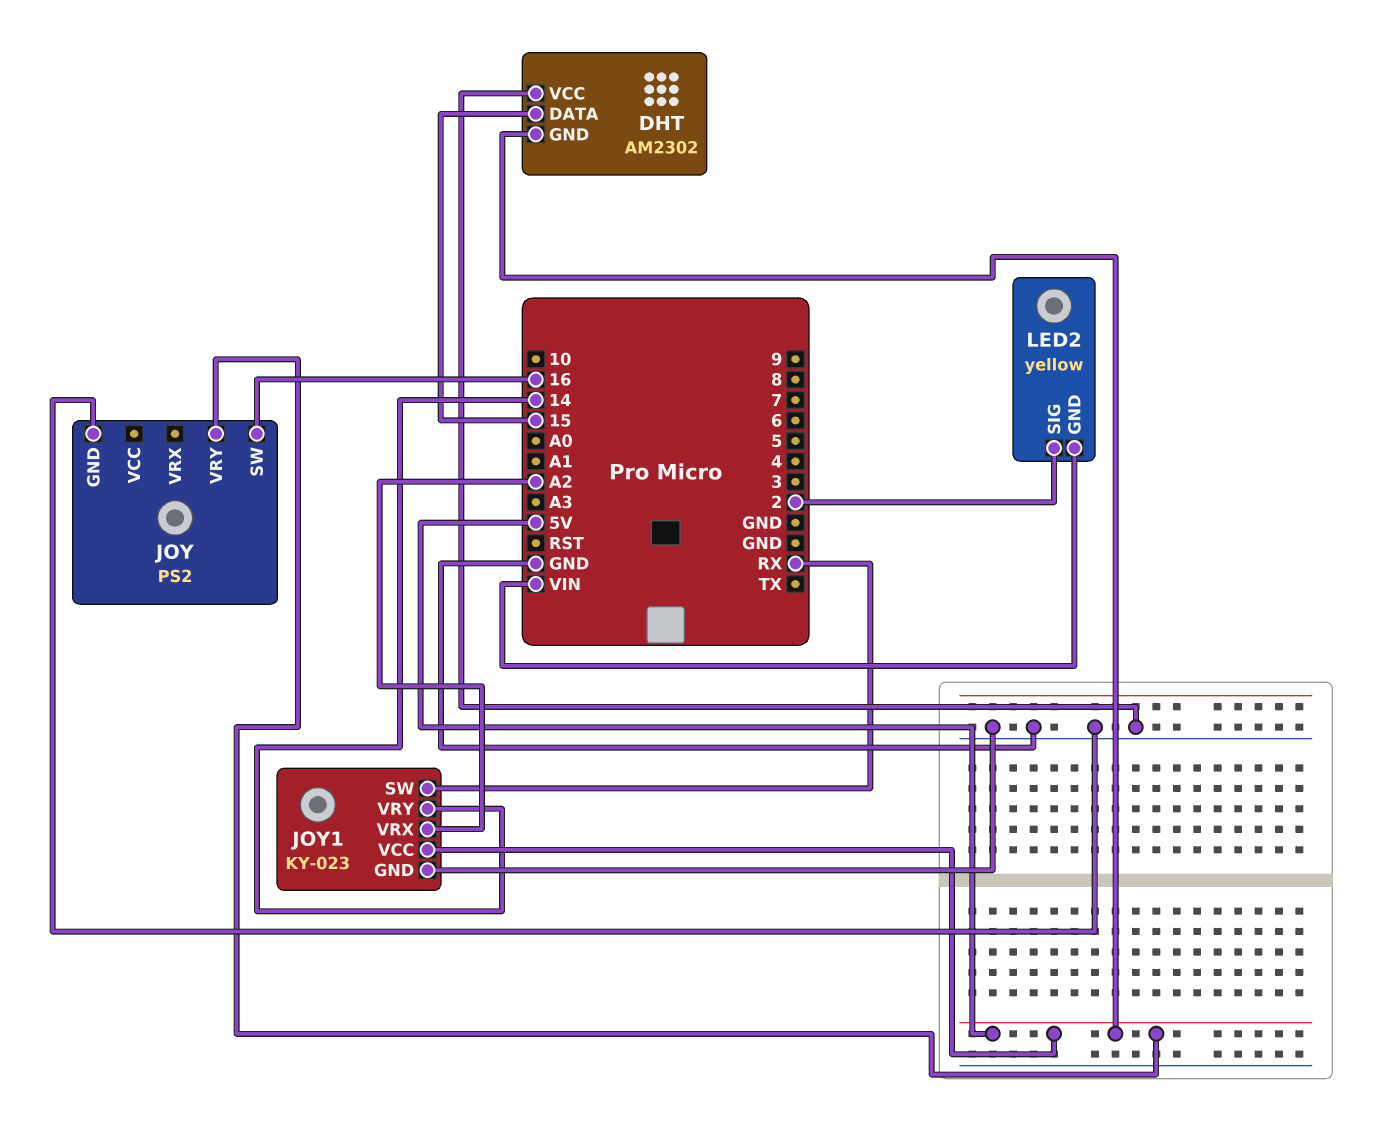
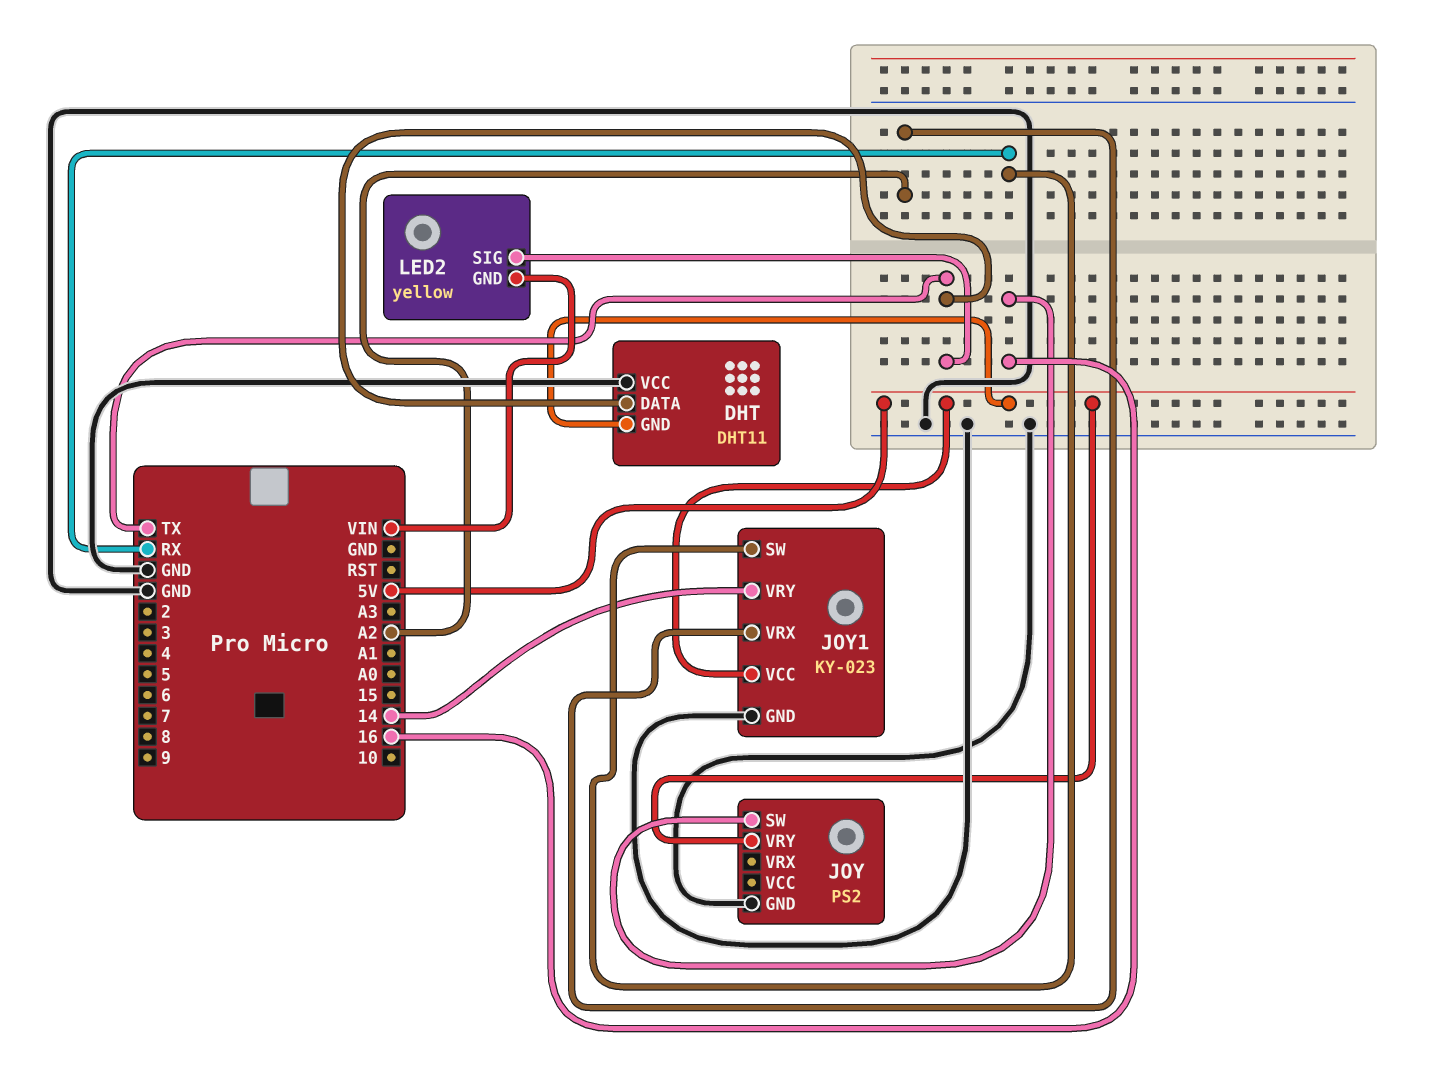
DHT: AM2302 -> DHT11
DHT pin DATA: 15 -> TX
LED2 pin SIG: 2 -> TX

